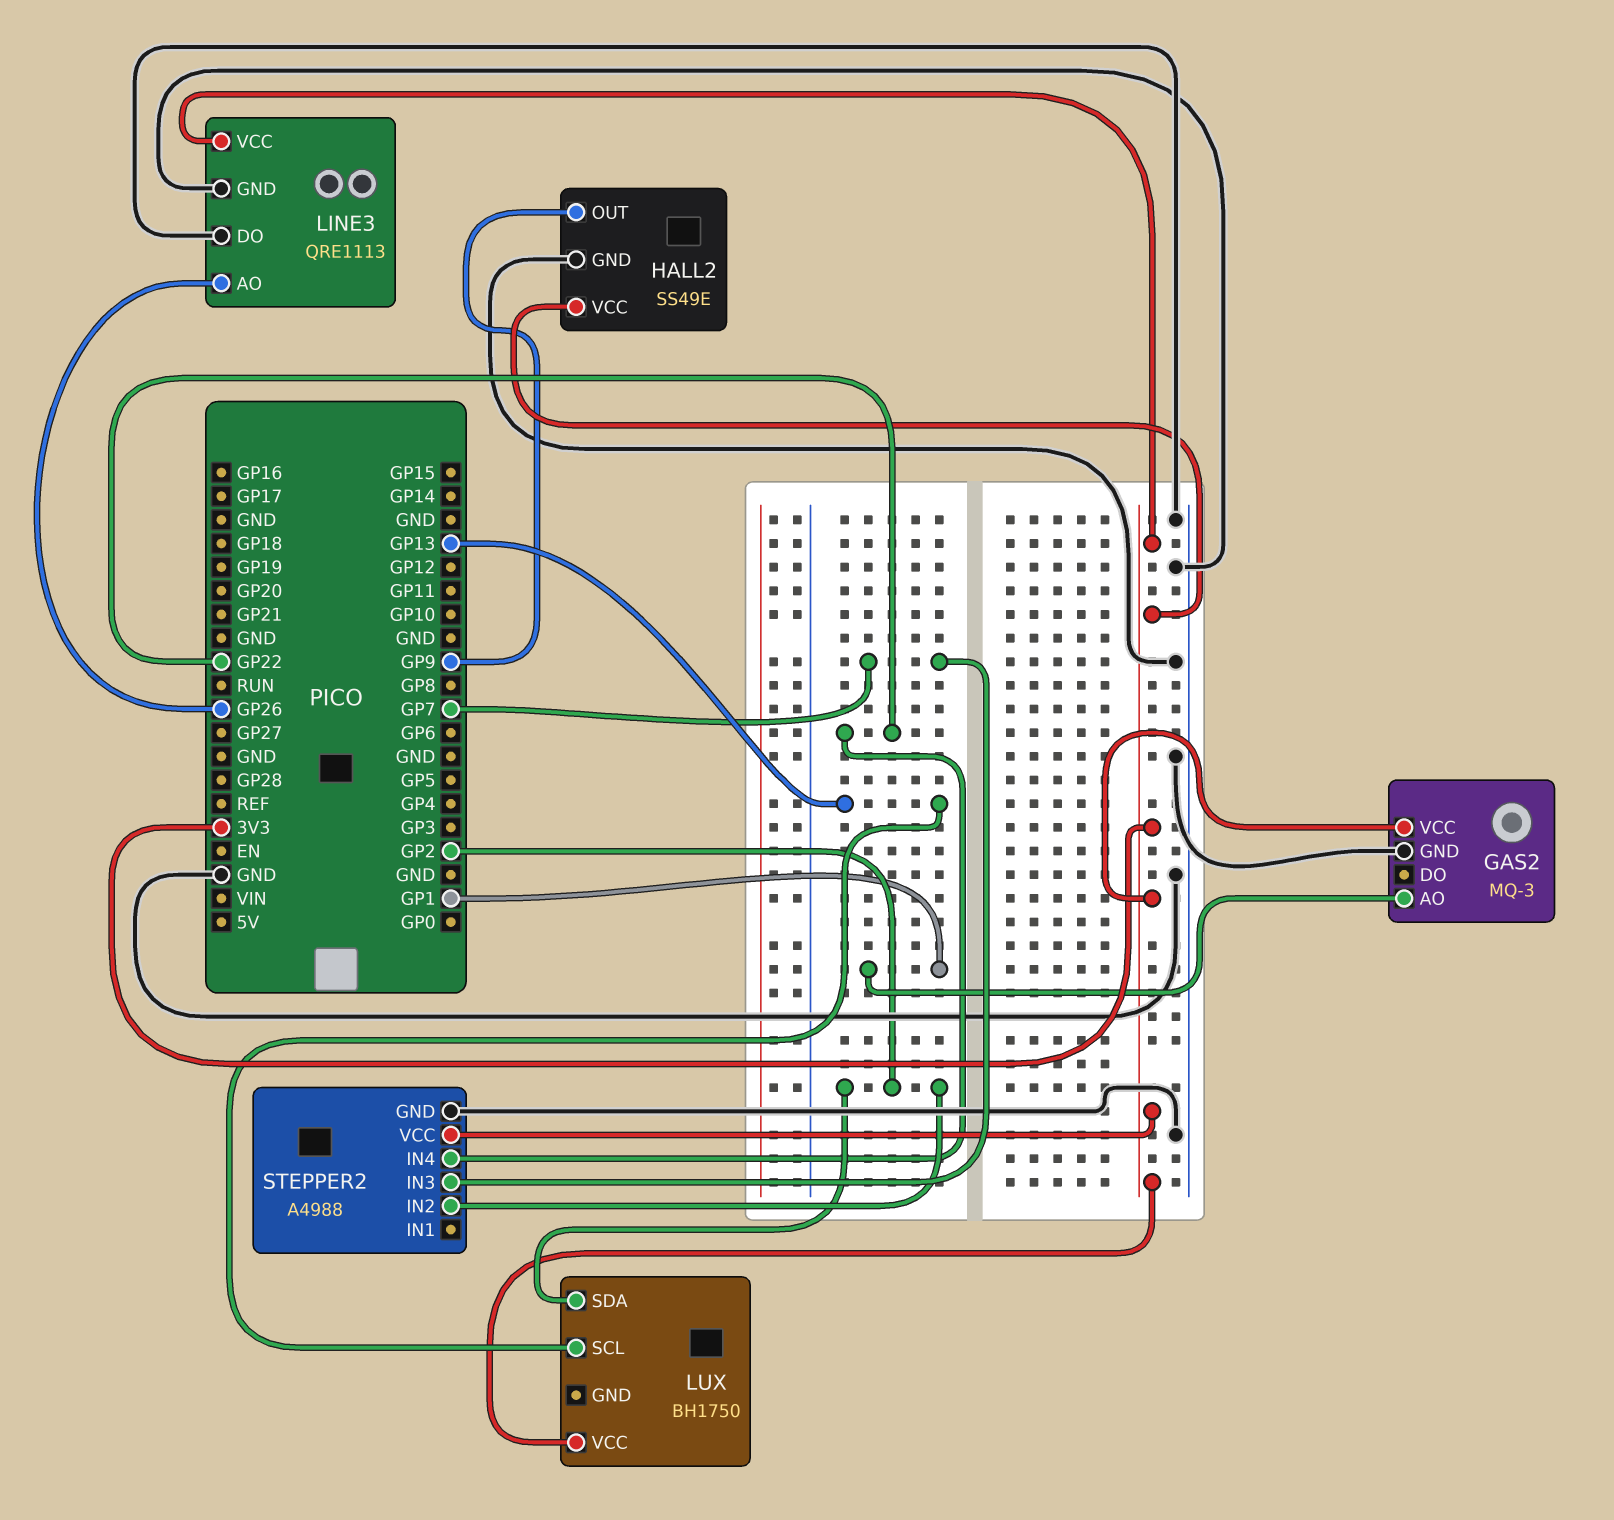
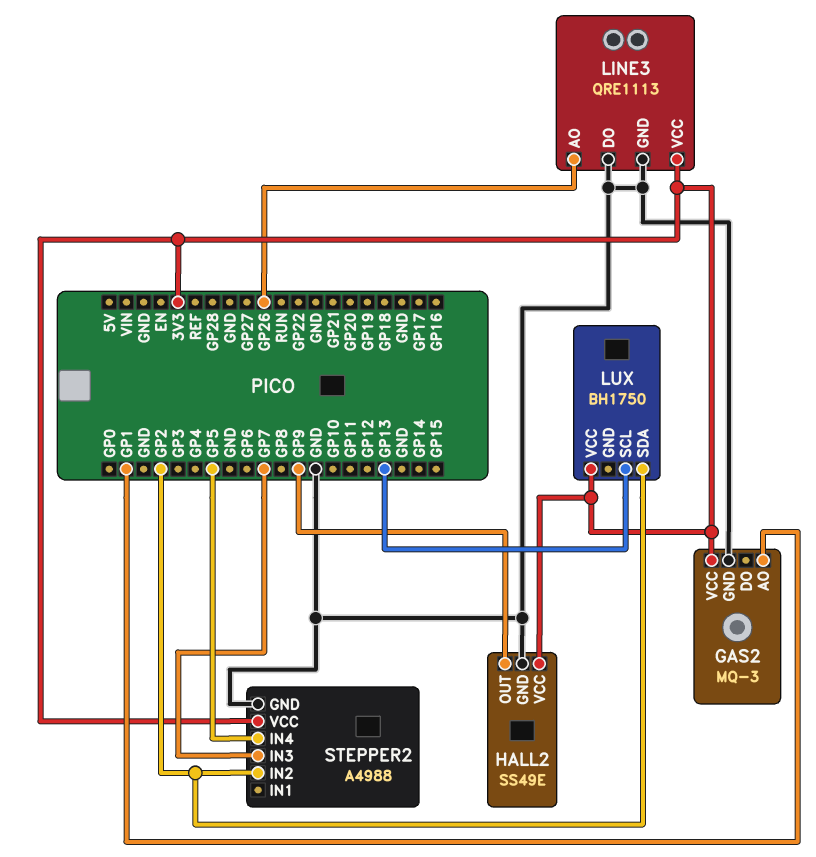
STEPPER2 pin IN4: GP22 -> GP5

